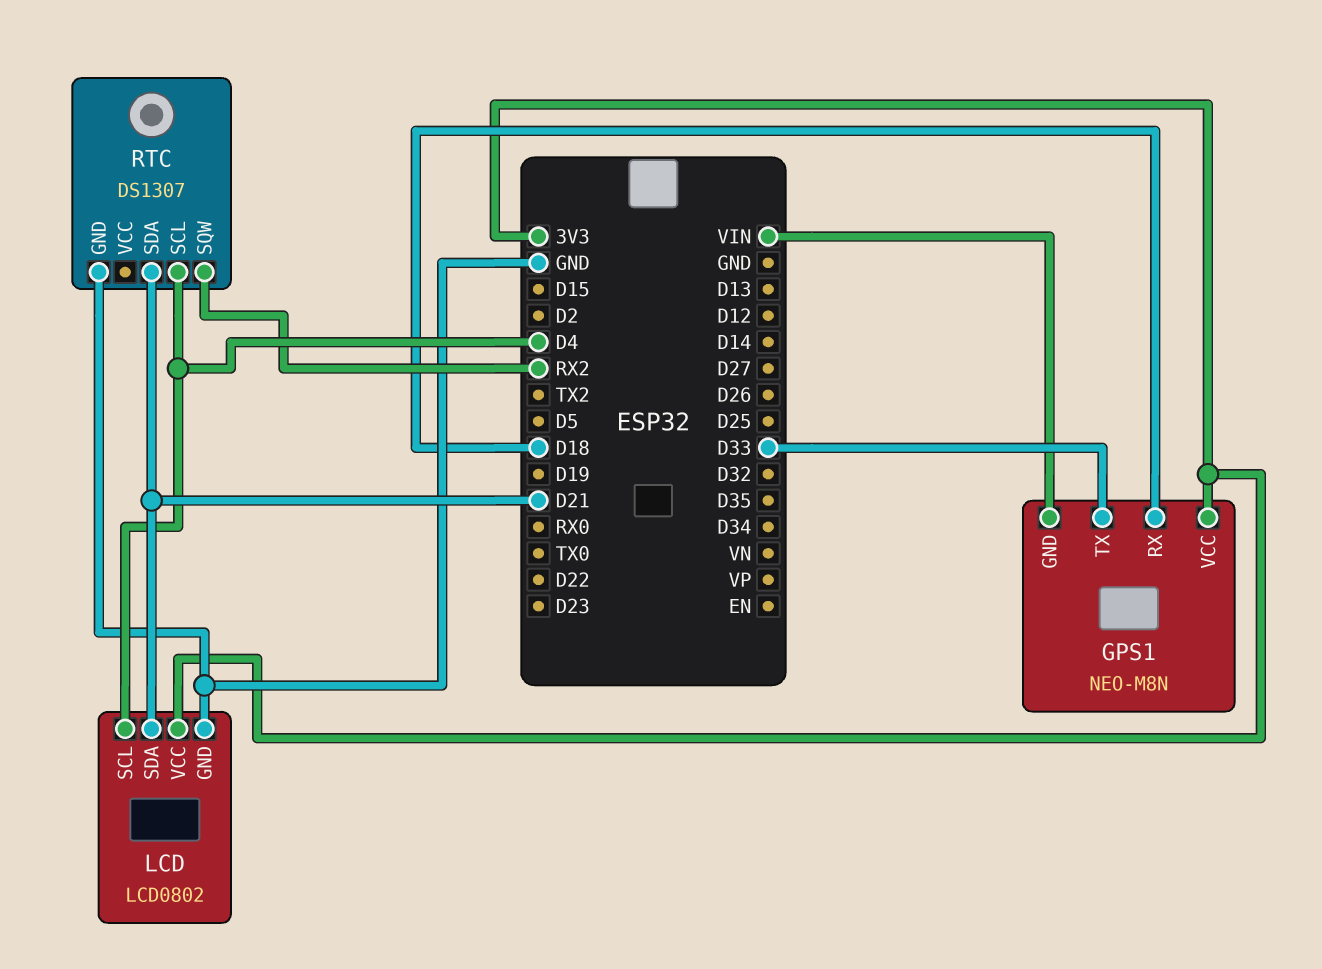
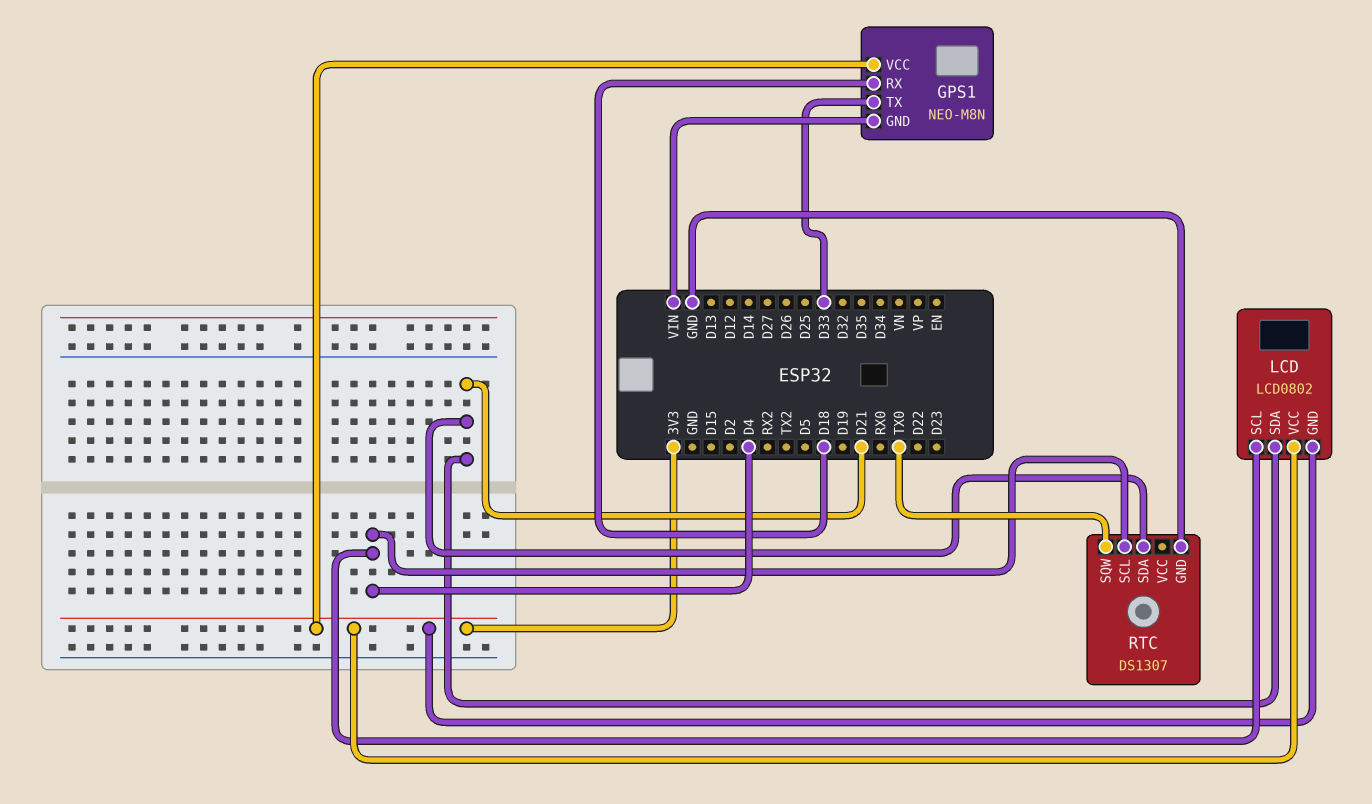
LCD pin GND: GND -> 3V3
RTC pin SQW: RX2 -> TX0

